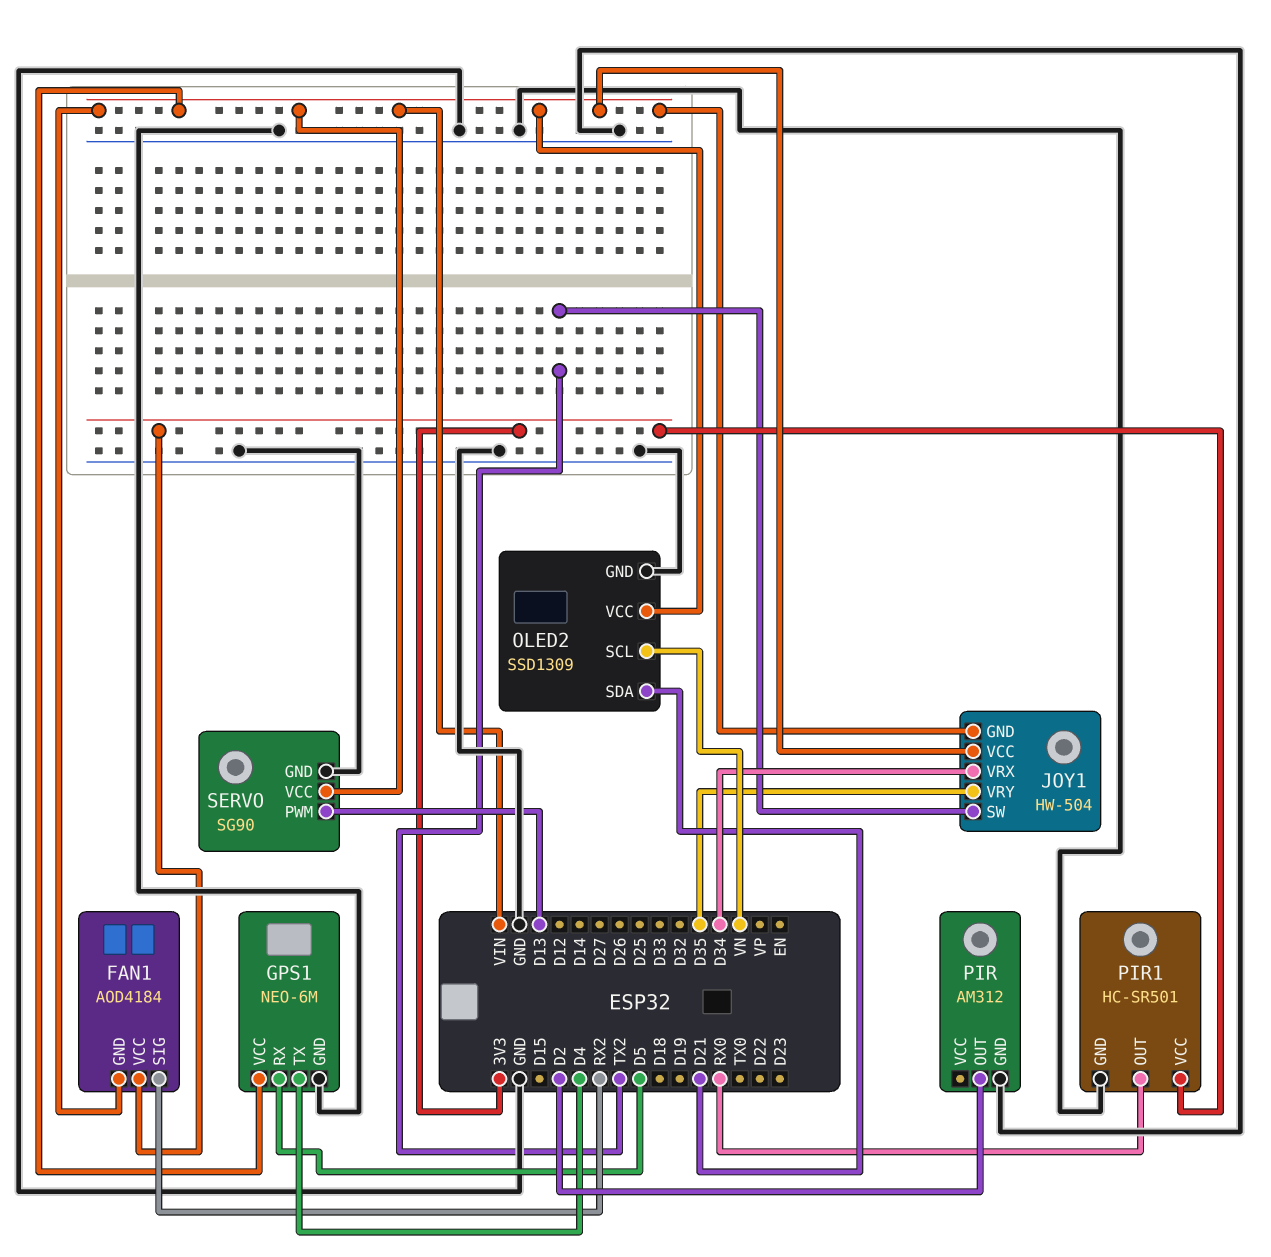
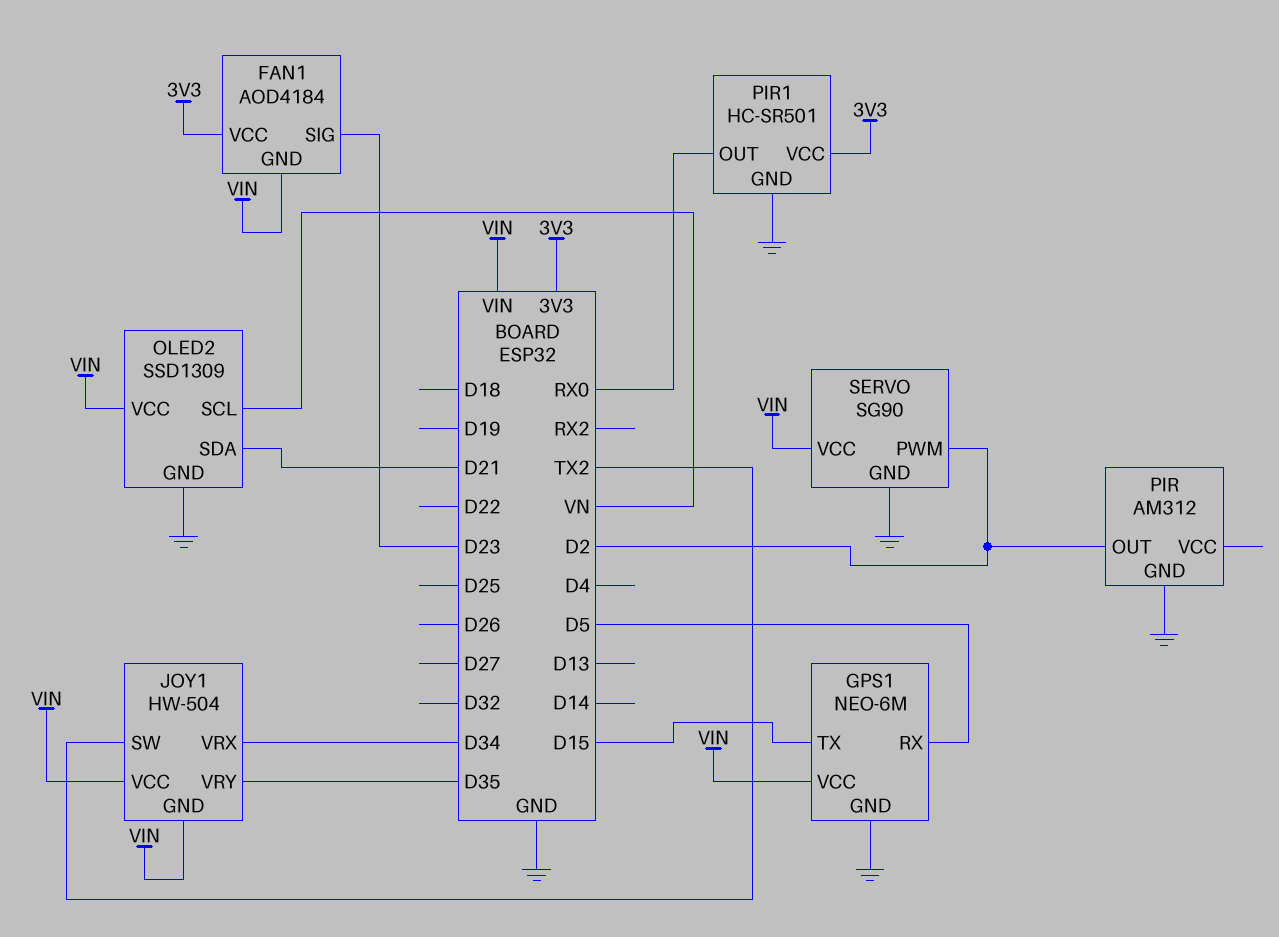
FAN1 pin SIG: RX2 -> D23
GPS1 pin TX: D4 -> D15
SERVO pin PWM: D13 -> D2

